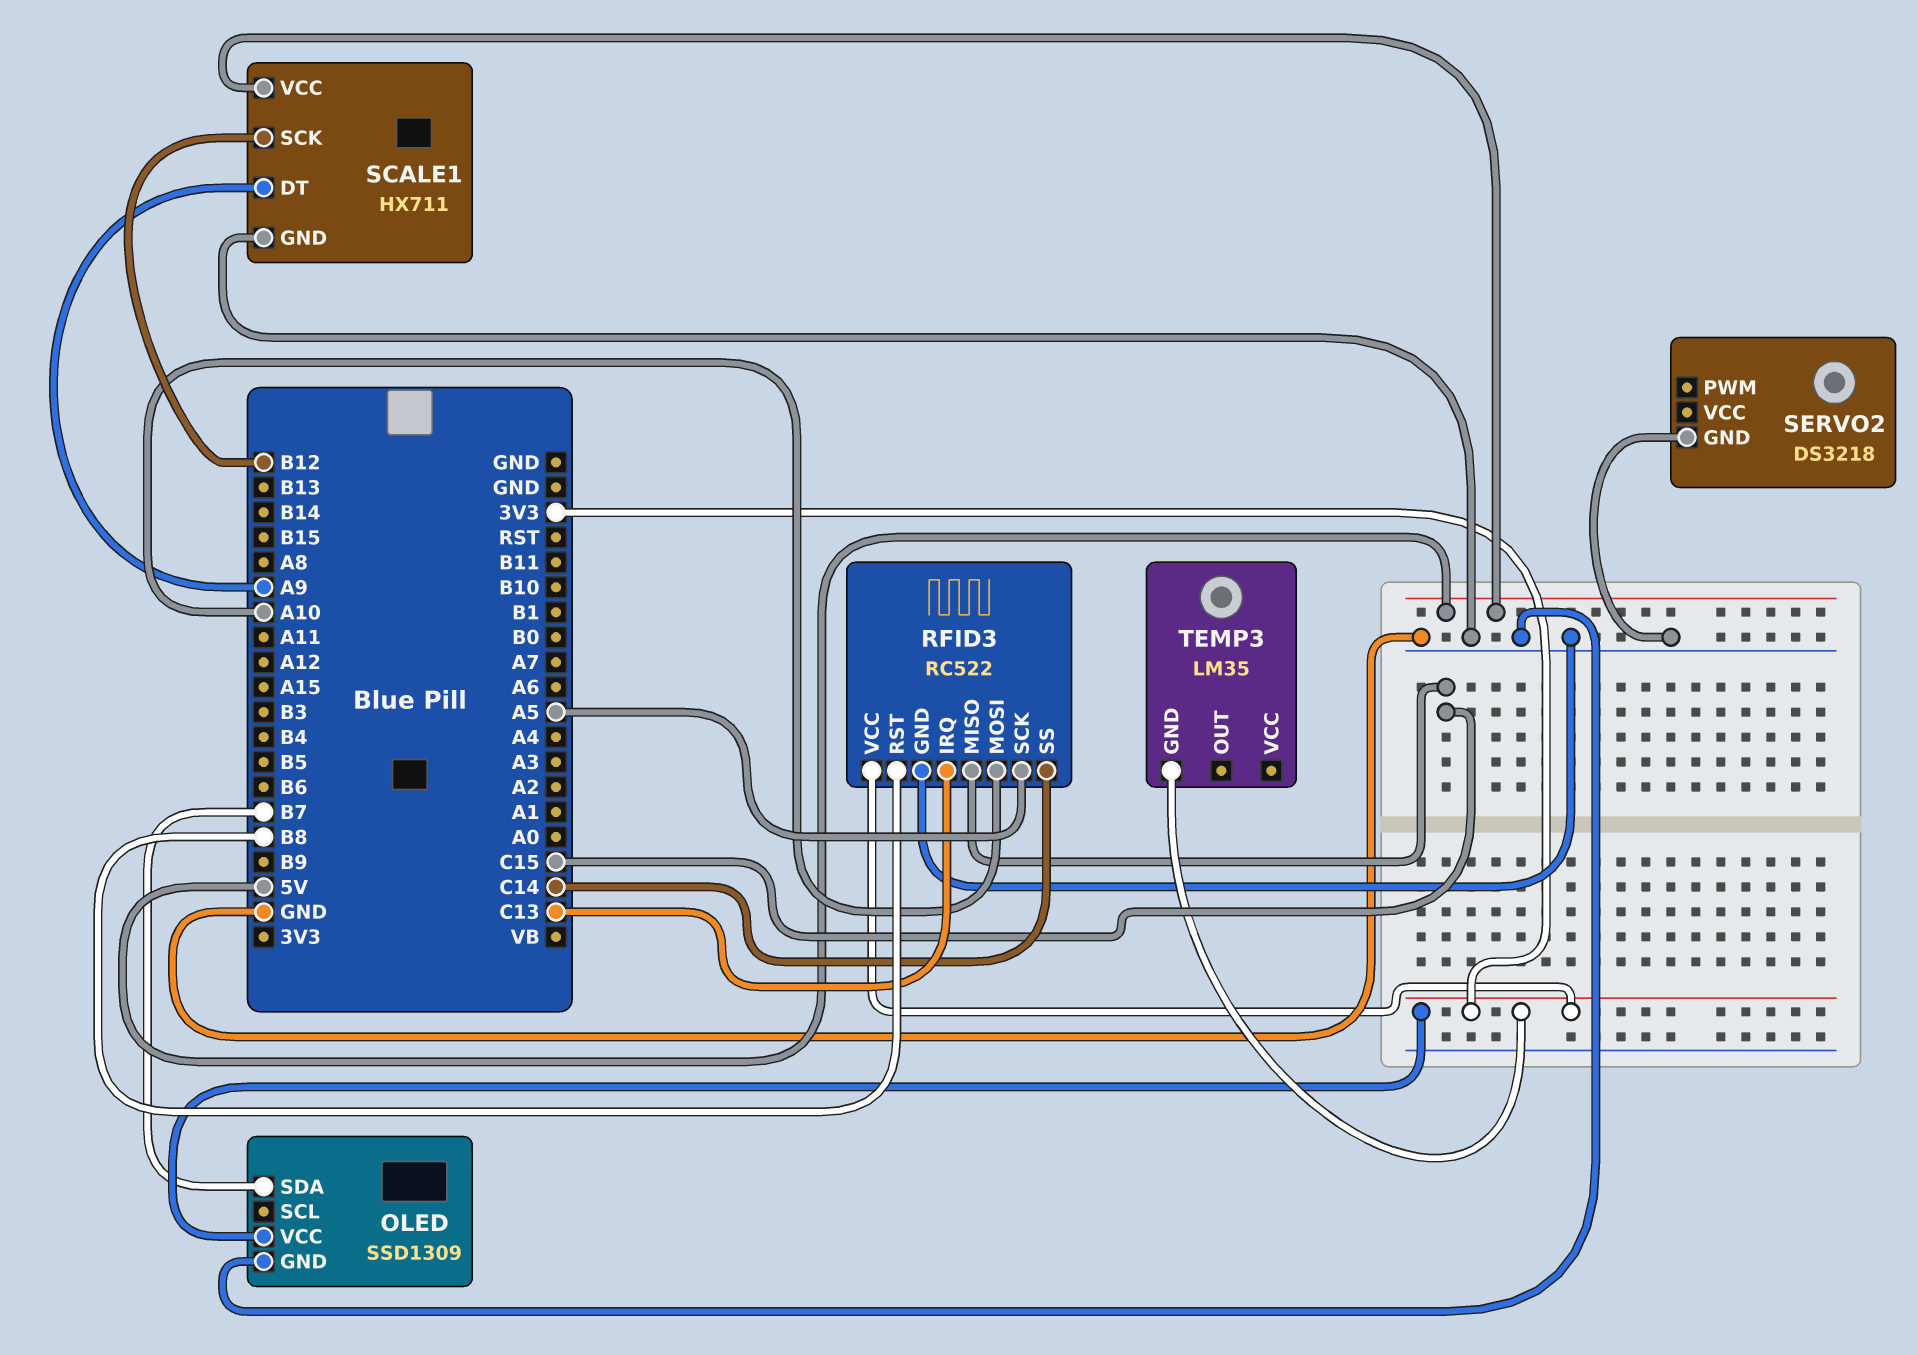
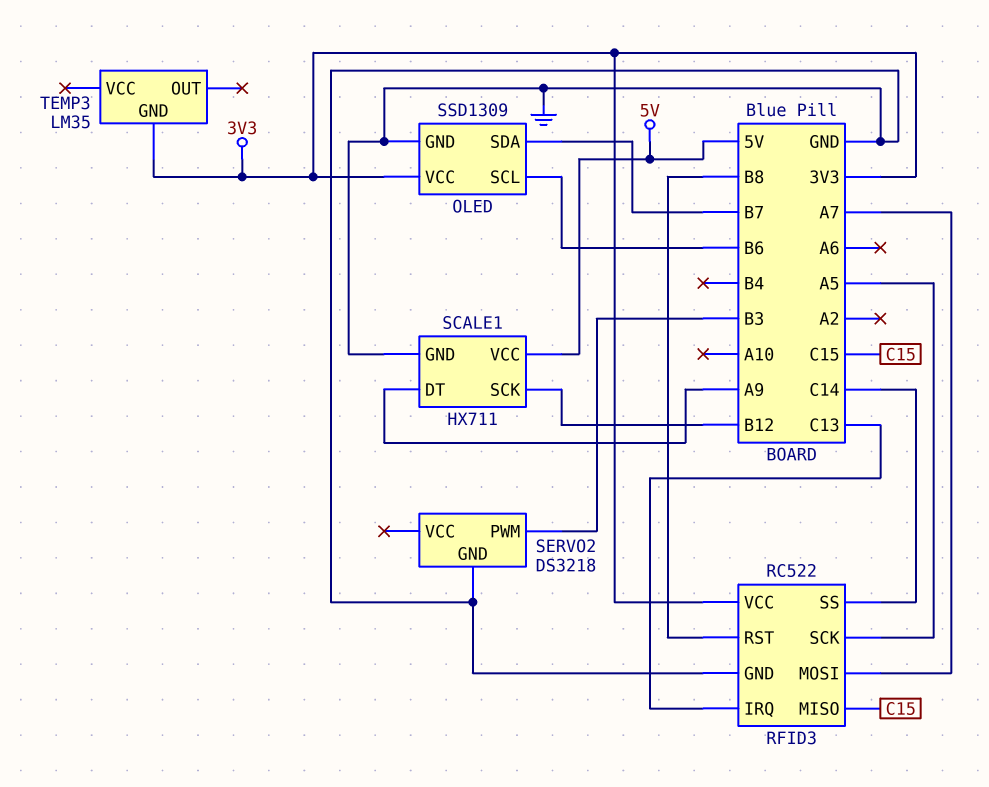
OLED pin SCL: none -> B6
RFID3 pin MOSI: A10 -> A7
SERVO2 pin PWM: none -> B3

